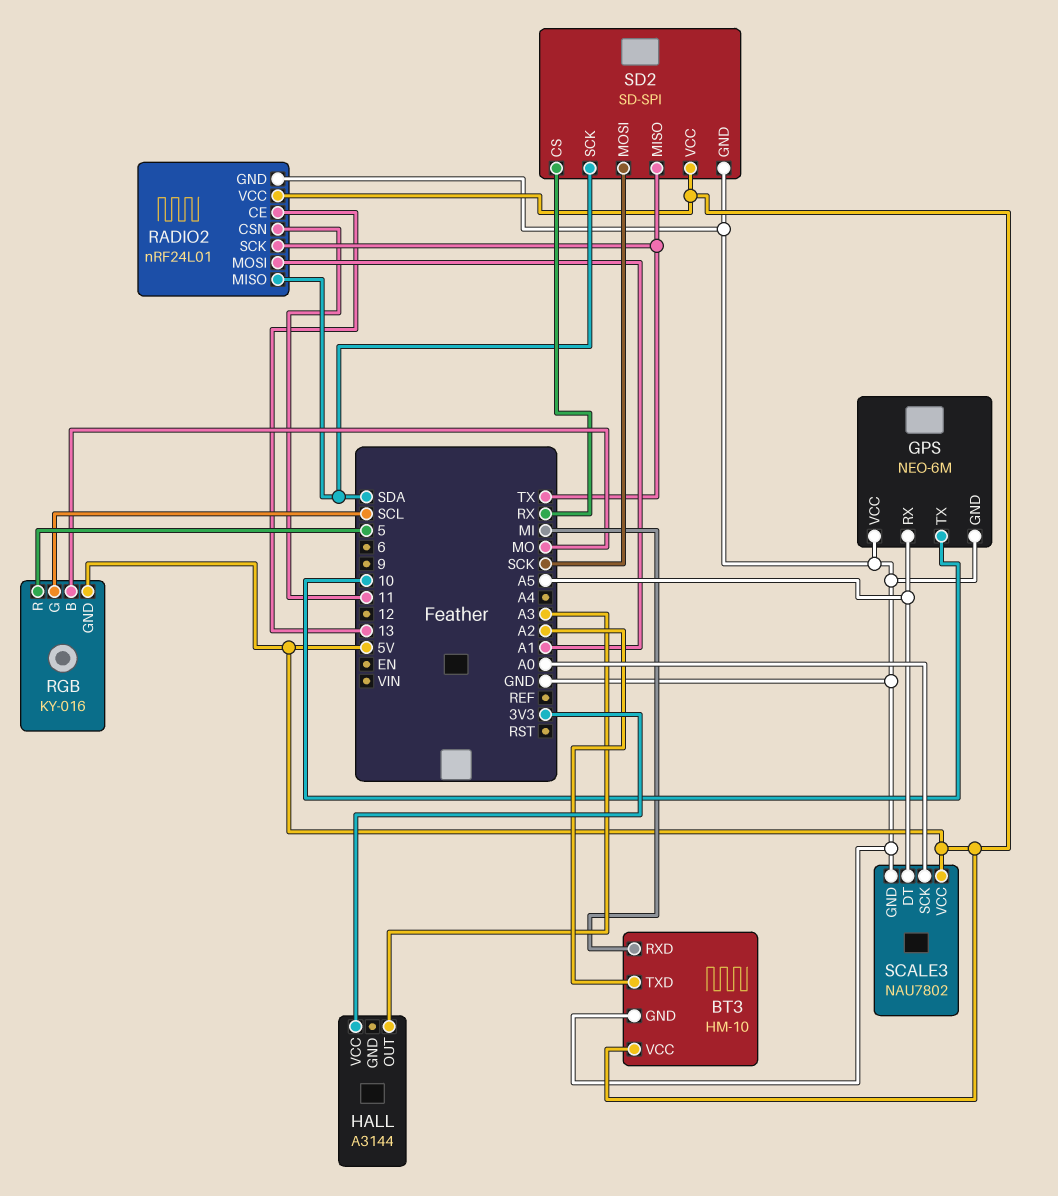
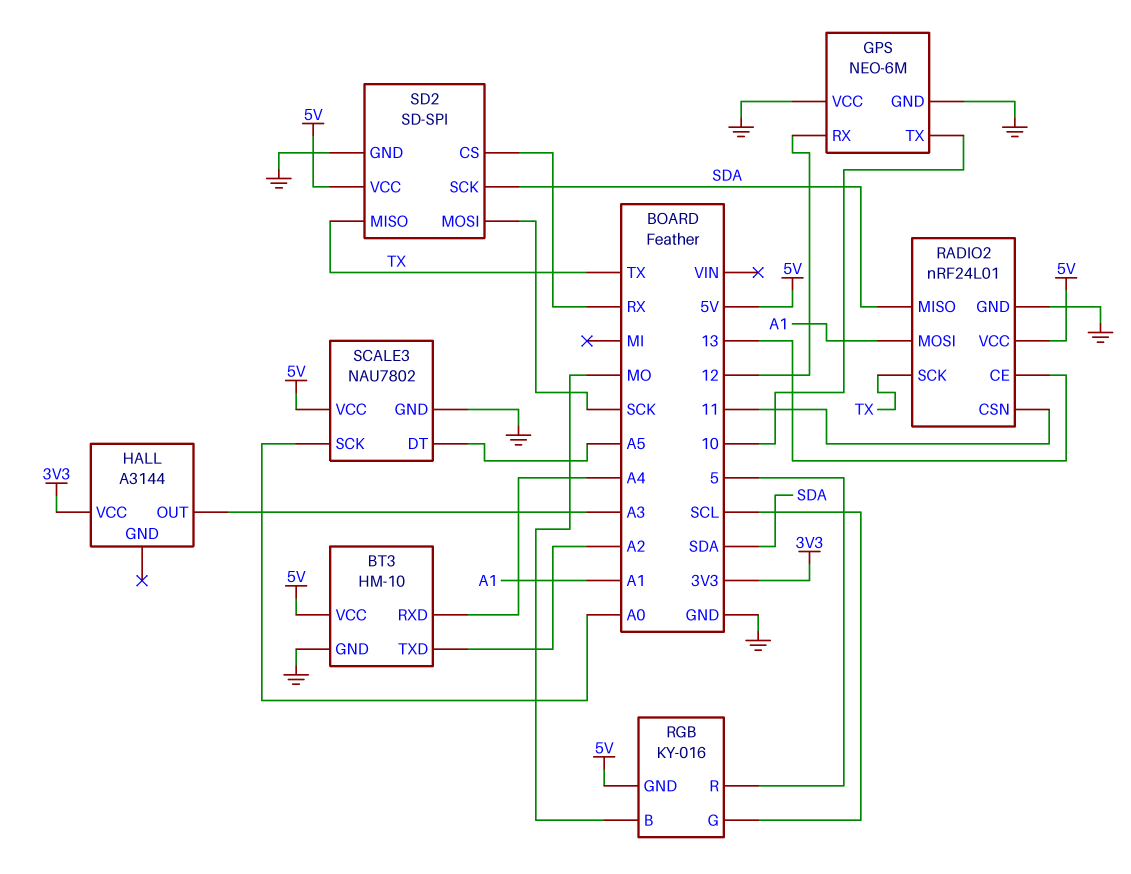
BT3 pin RXD: MI -> A4
GPS pin RX: A5 -> 12

